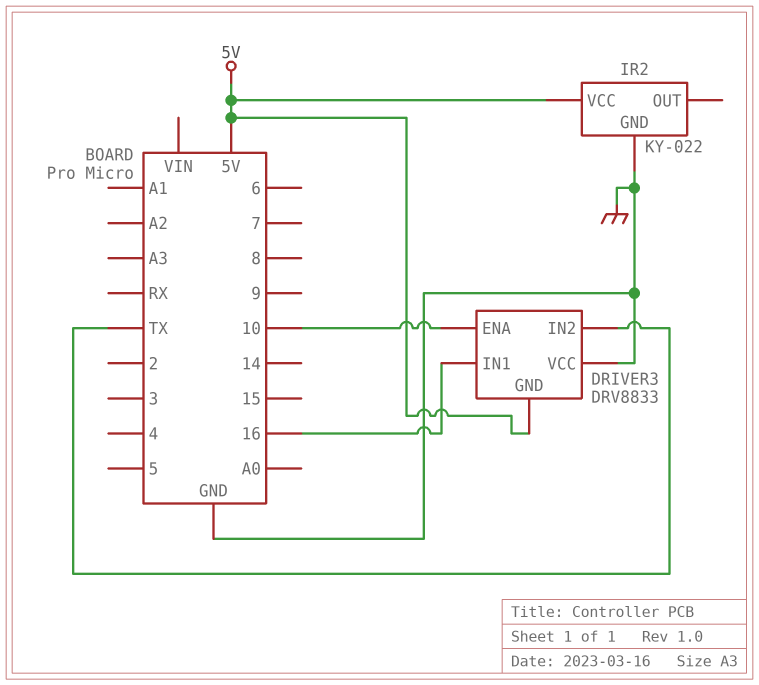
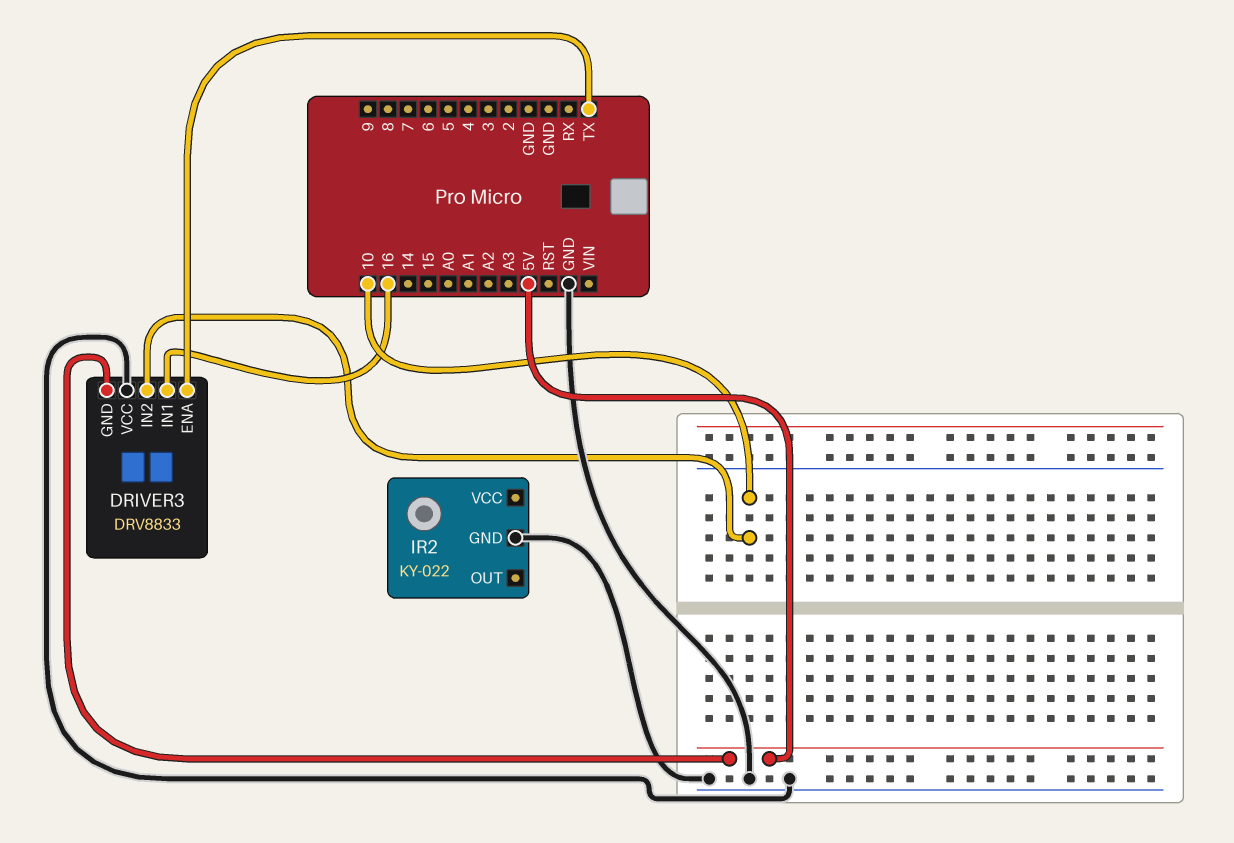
DRIVER3 pin ENA: 10 -> TX
DRIVER3 pin IN2: TX -> 10
IR2 pin VCC: 5V -> none

